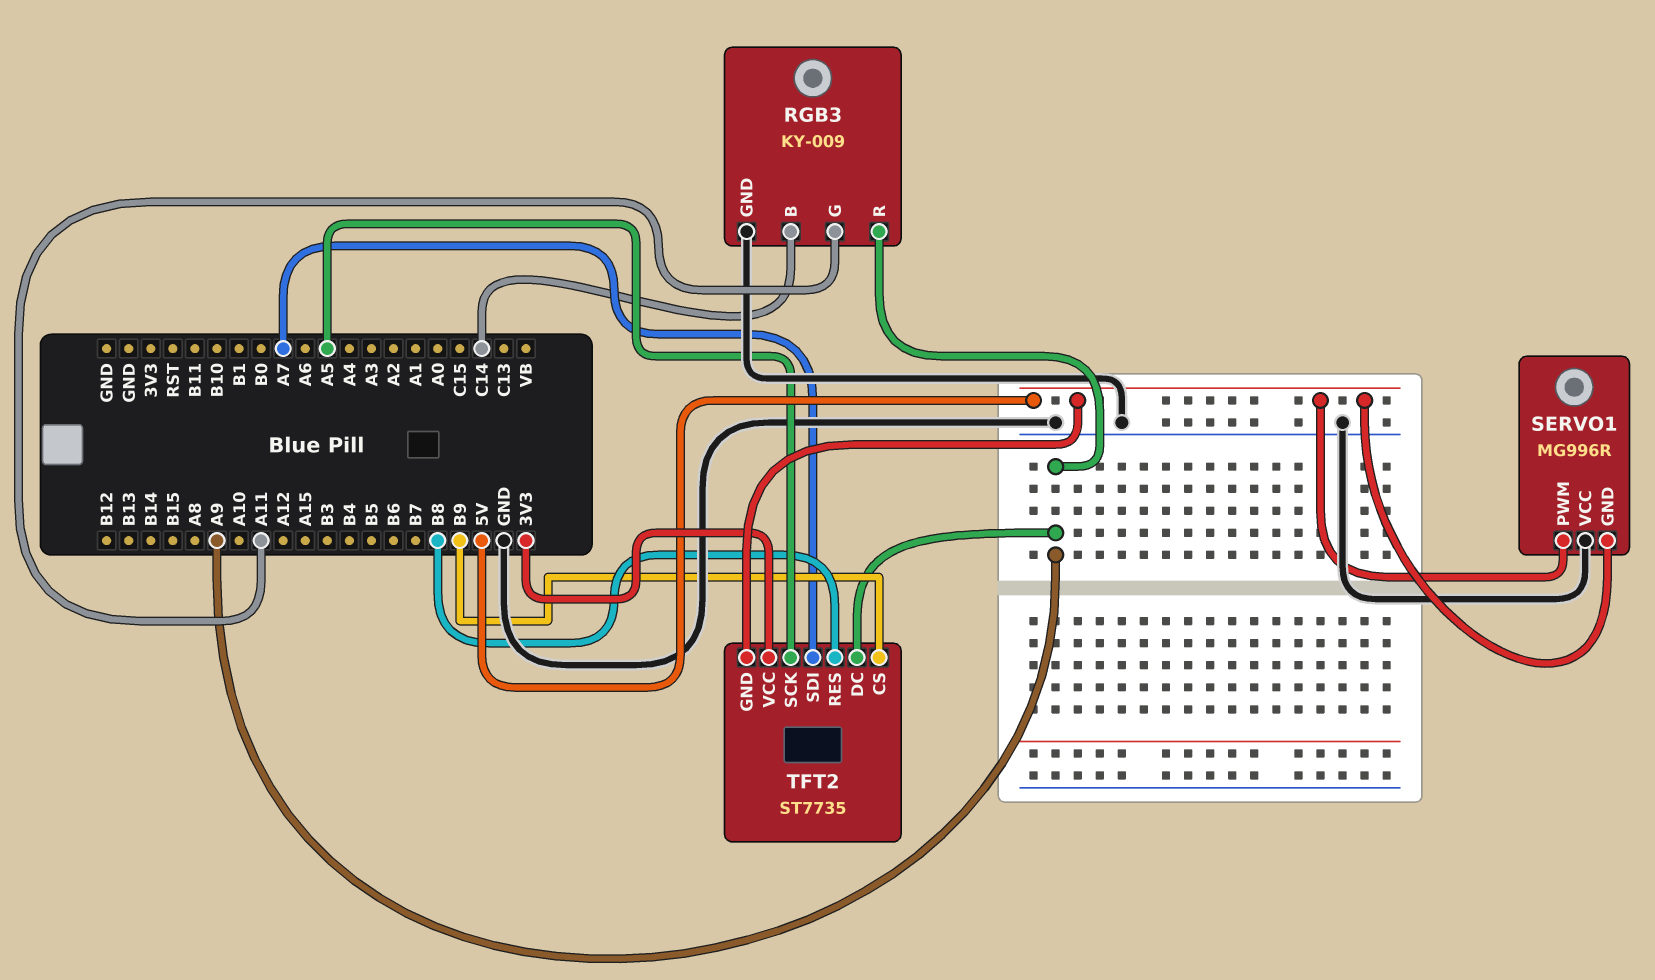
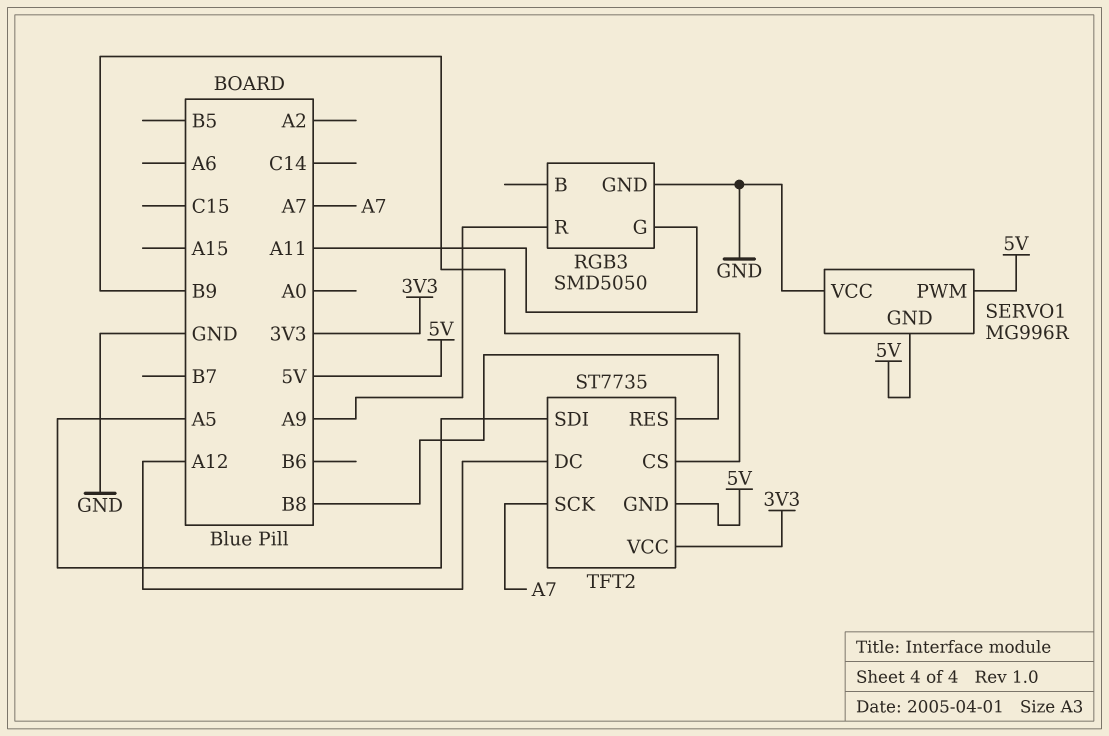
RGB3: KY-009 -> SMD5050
RGB3 pin B: C14 -> none
TFT2 pin DC: A9 -> A12
TFT2 pin SCK: A5 -> A7
TFT2 pin SDI: A7 -> A5

